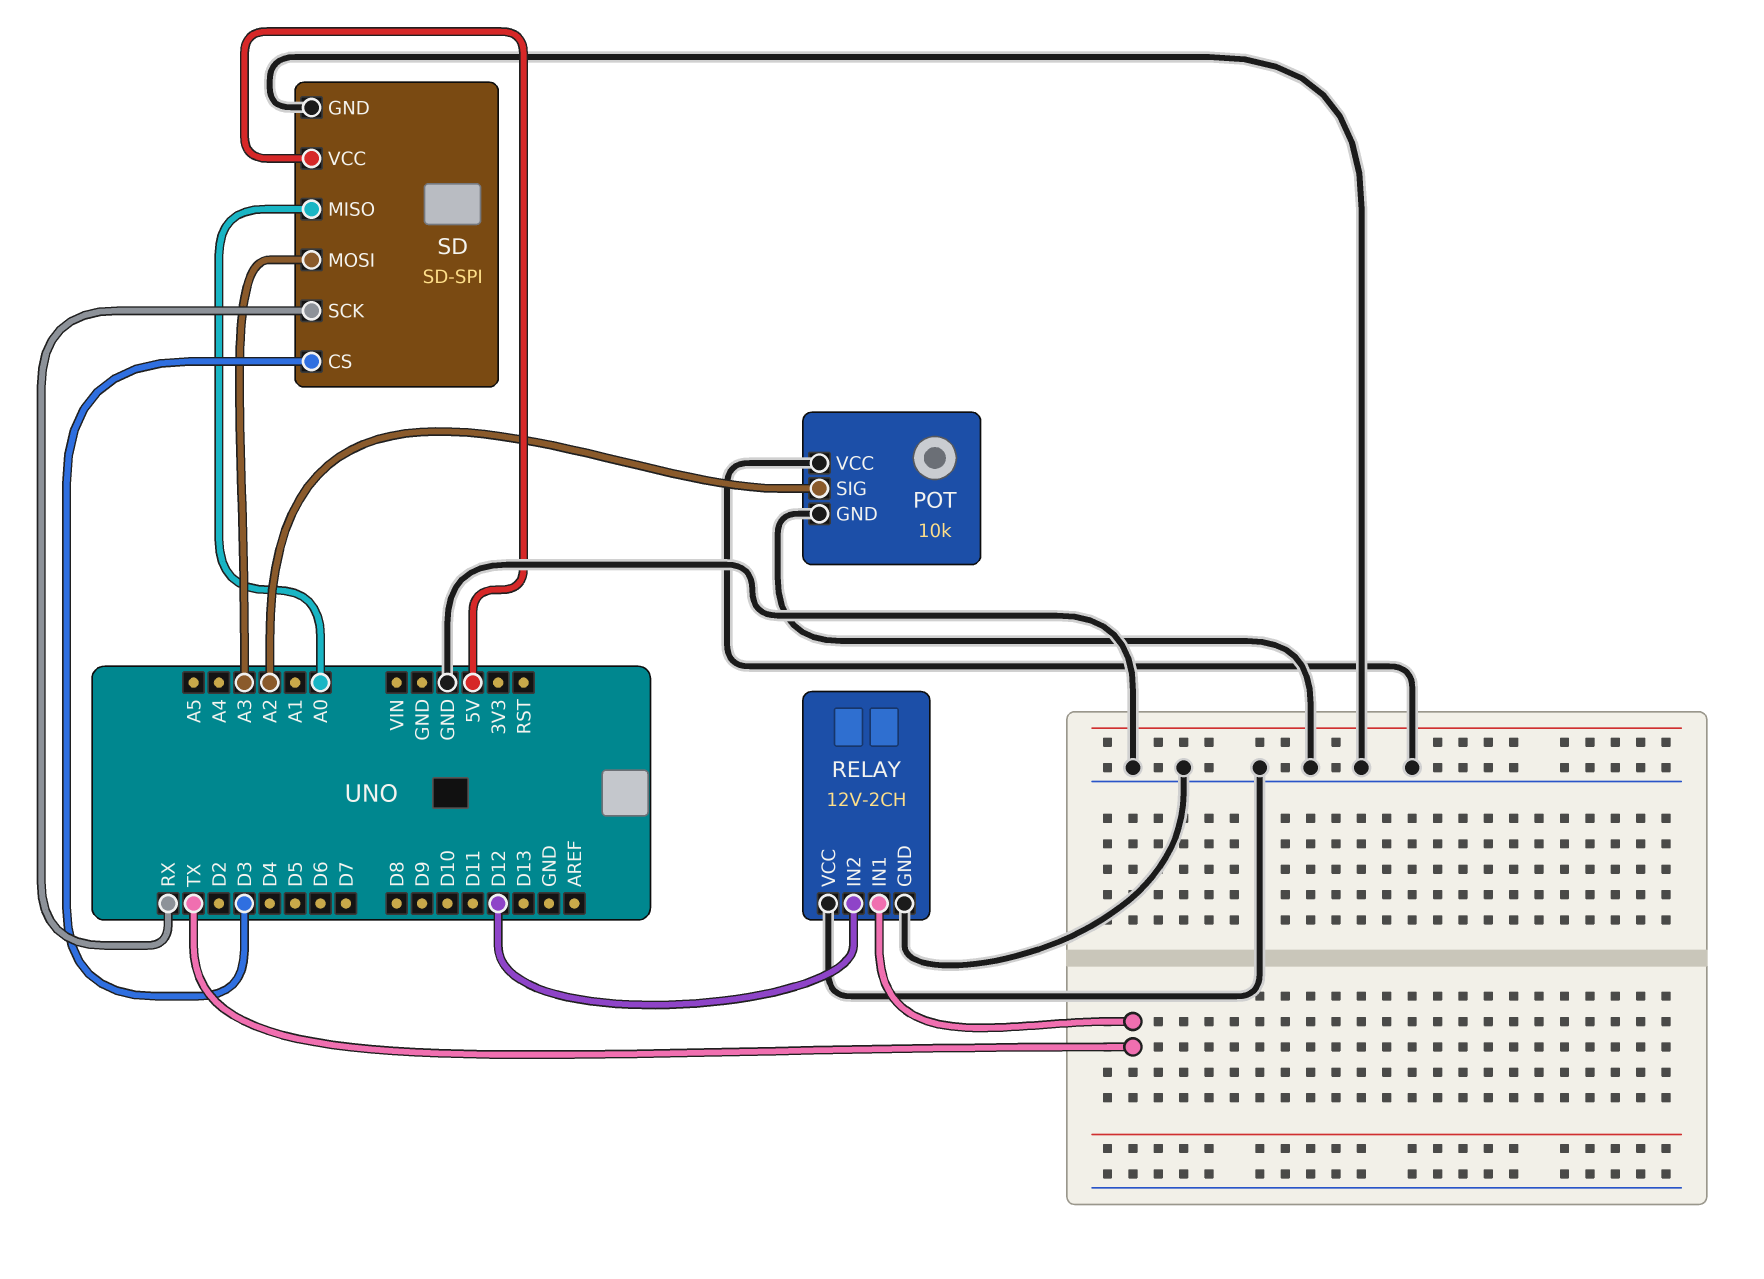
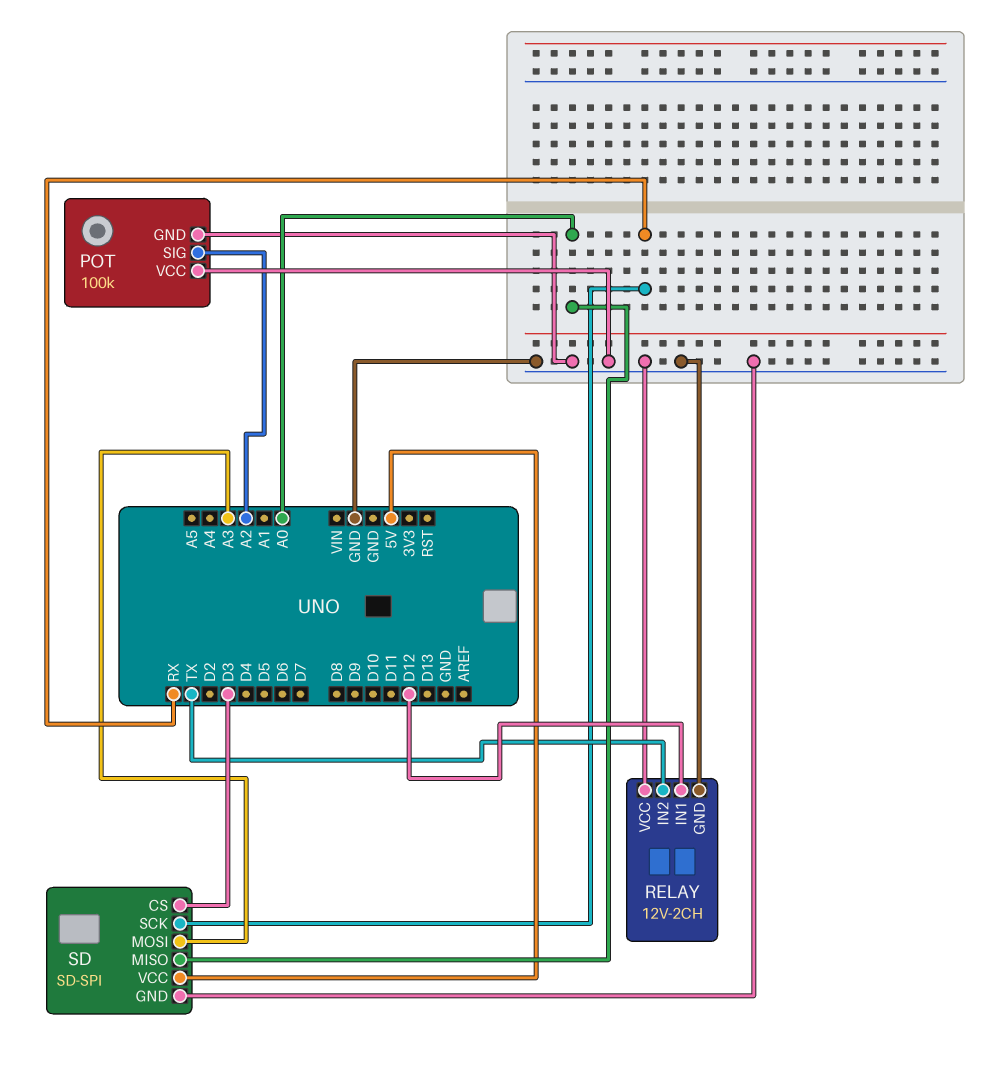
POT: 10k -> 100k
RELAY pin IN1: TX -> D12
RELAY pin IN2: D12 -> TX

